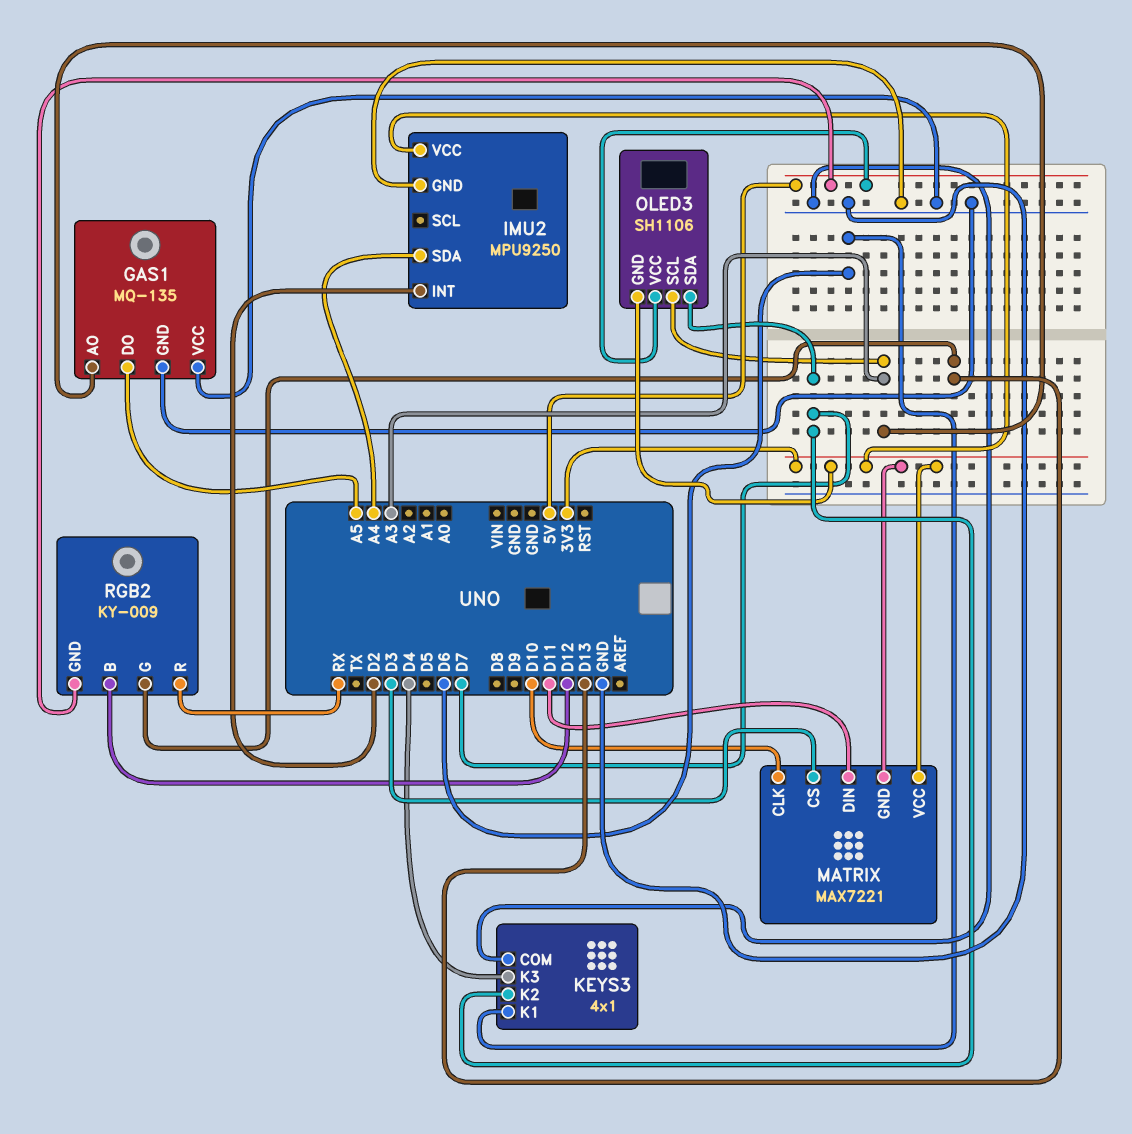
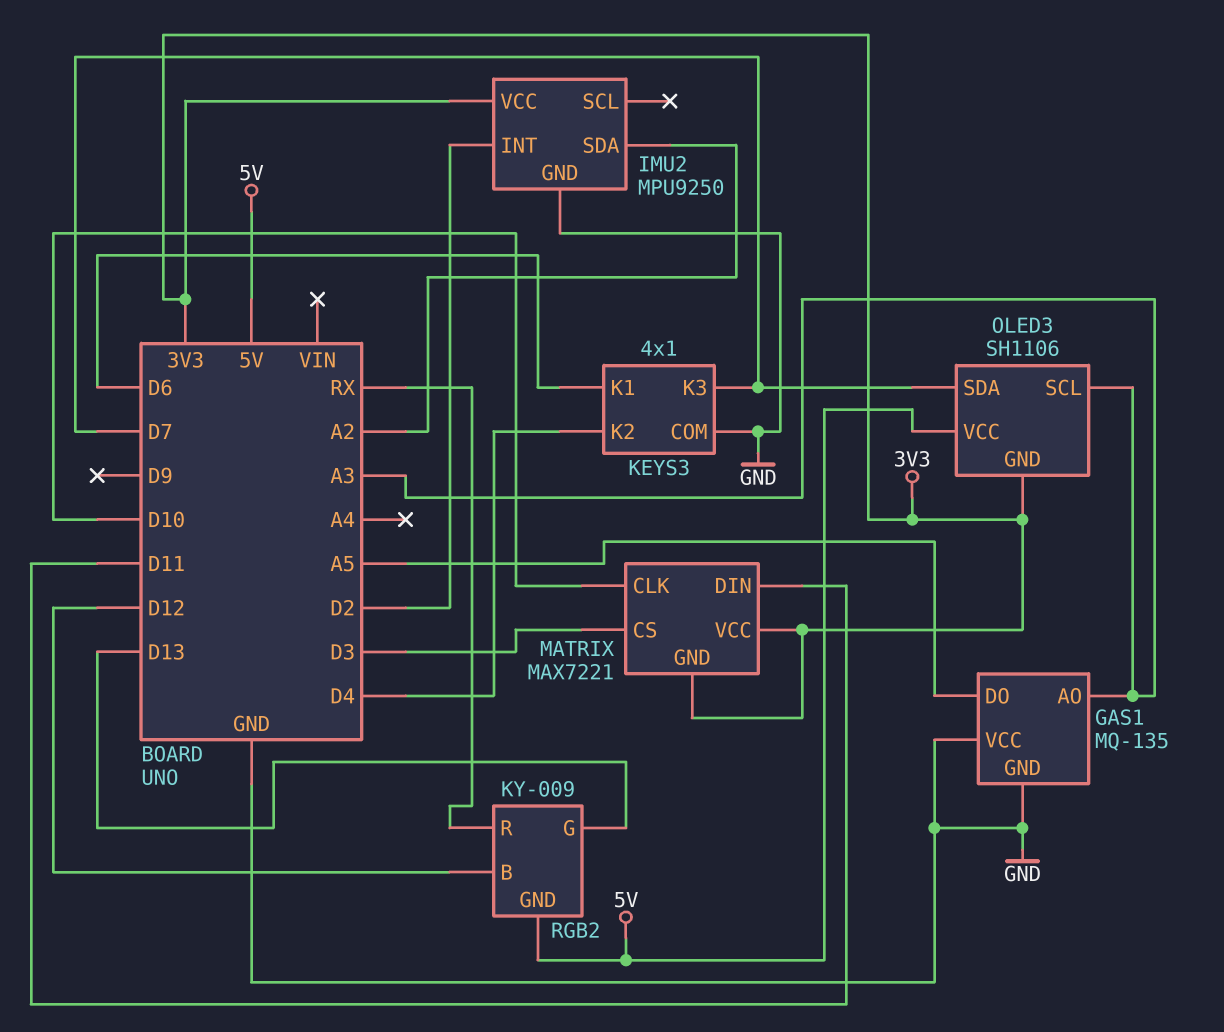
IMU2 pin SDA: A4 -> A2
KEYS3 pin K2: D7 -> D4
KEYS3 pin K3: D4 -> D7

